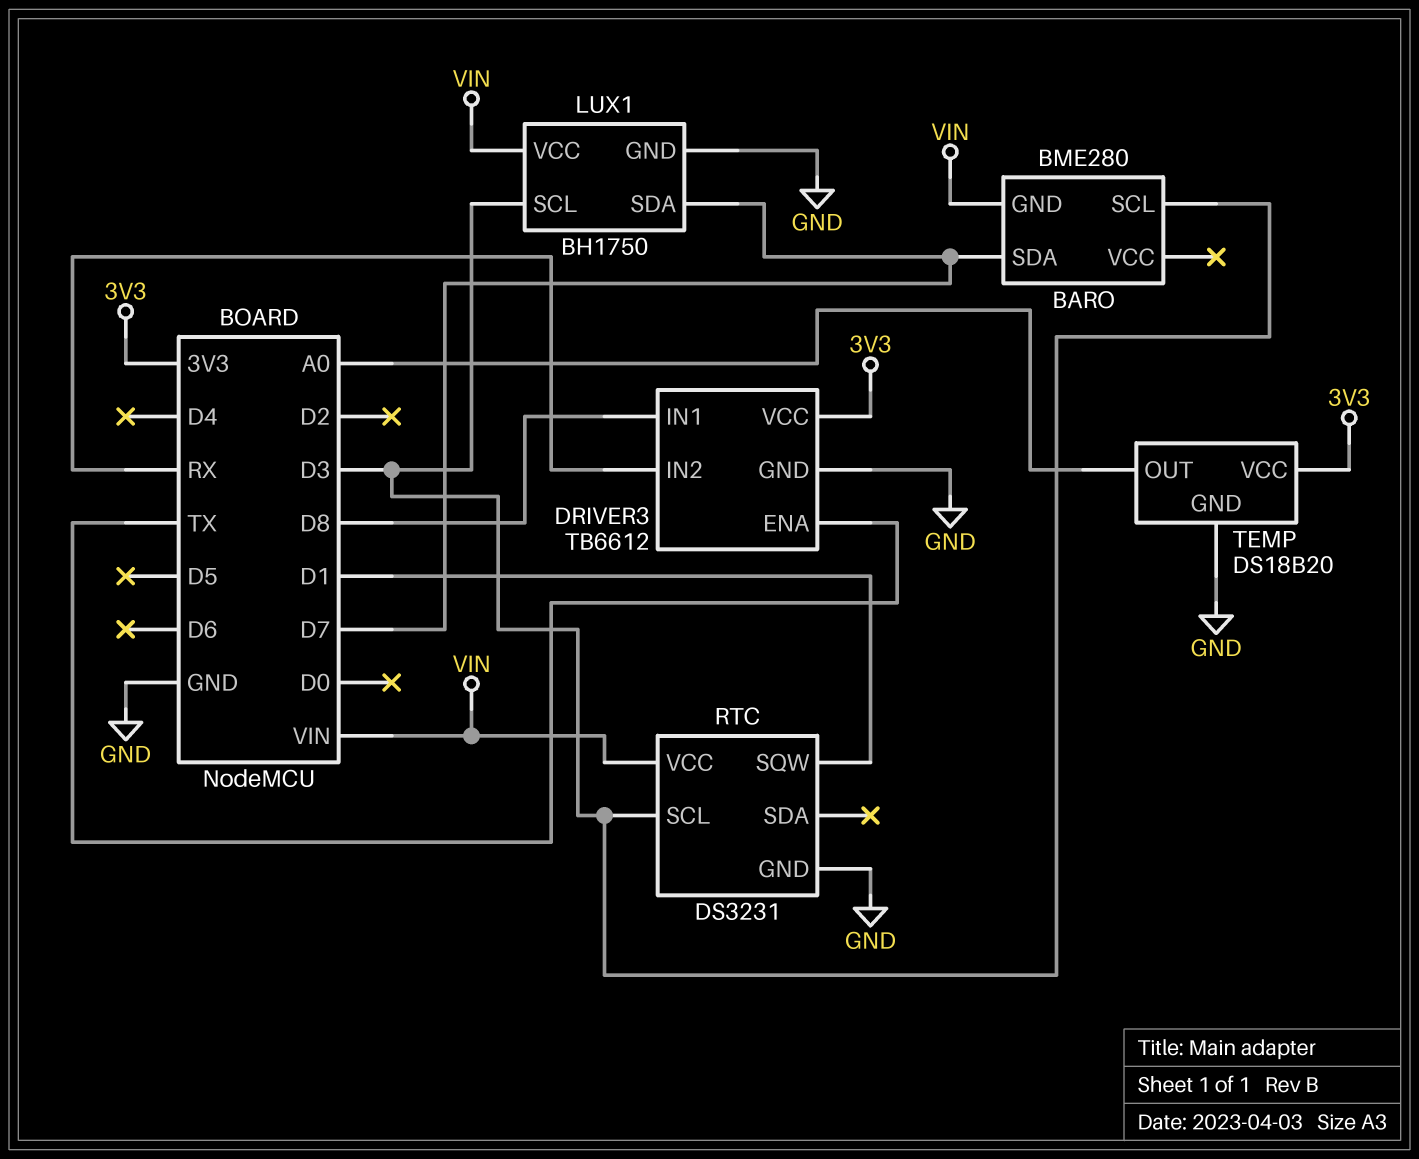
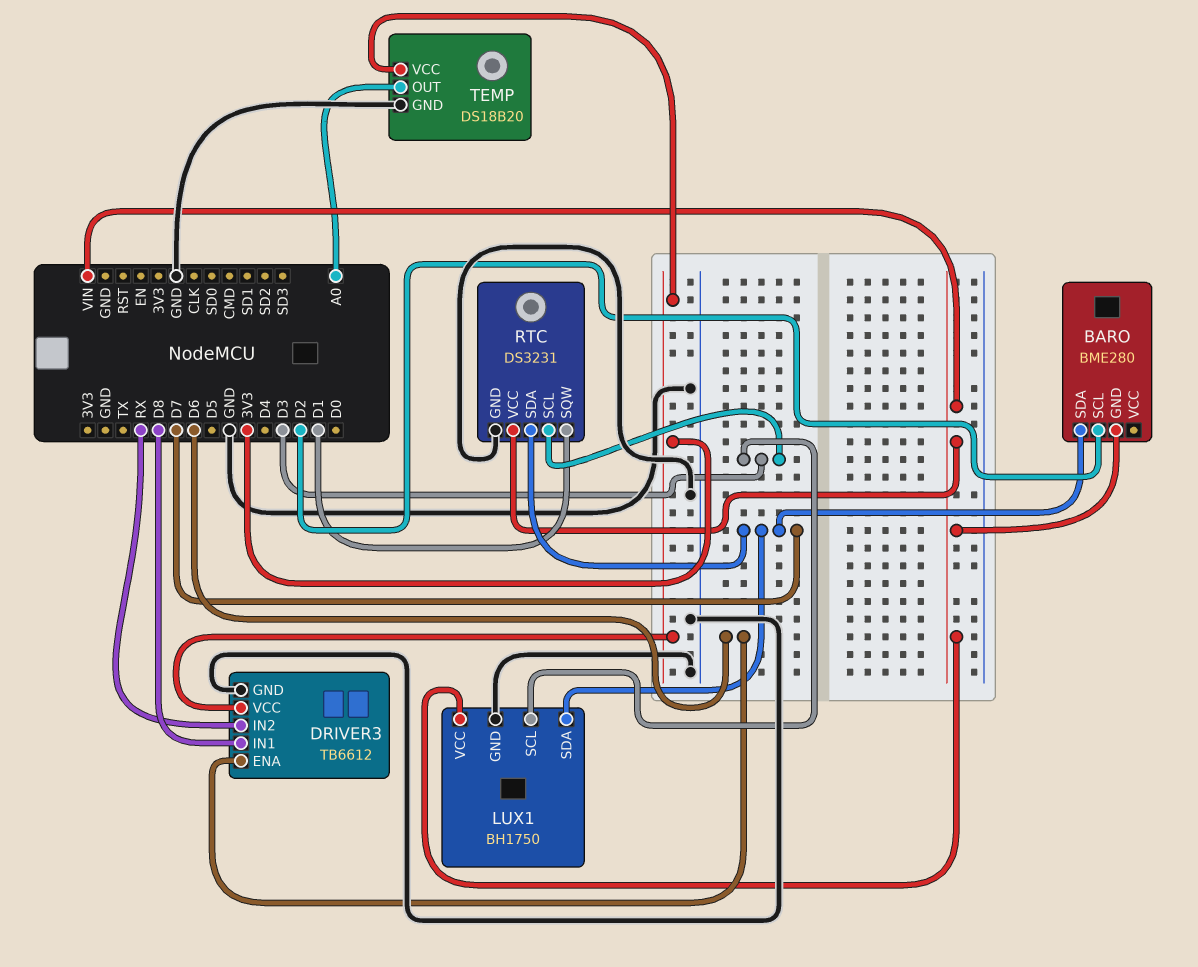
BARO pin SCL: D3 -> D2
DRIVER3 pin ENA: TX -> D6
RTC pin SDA: none -> D7

